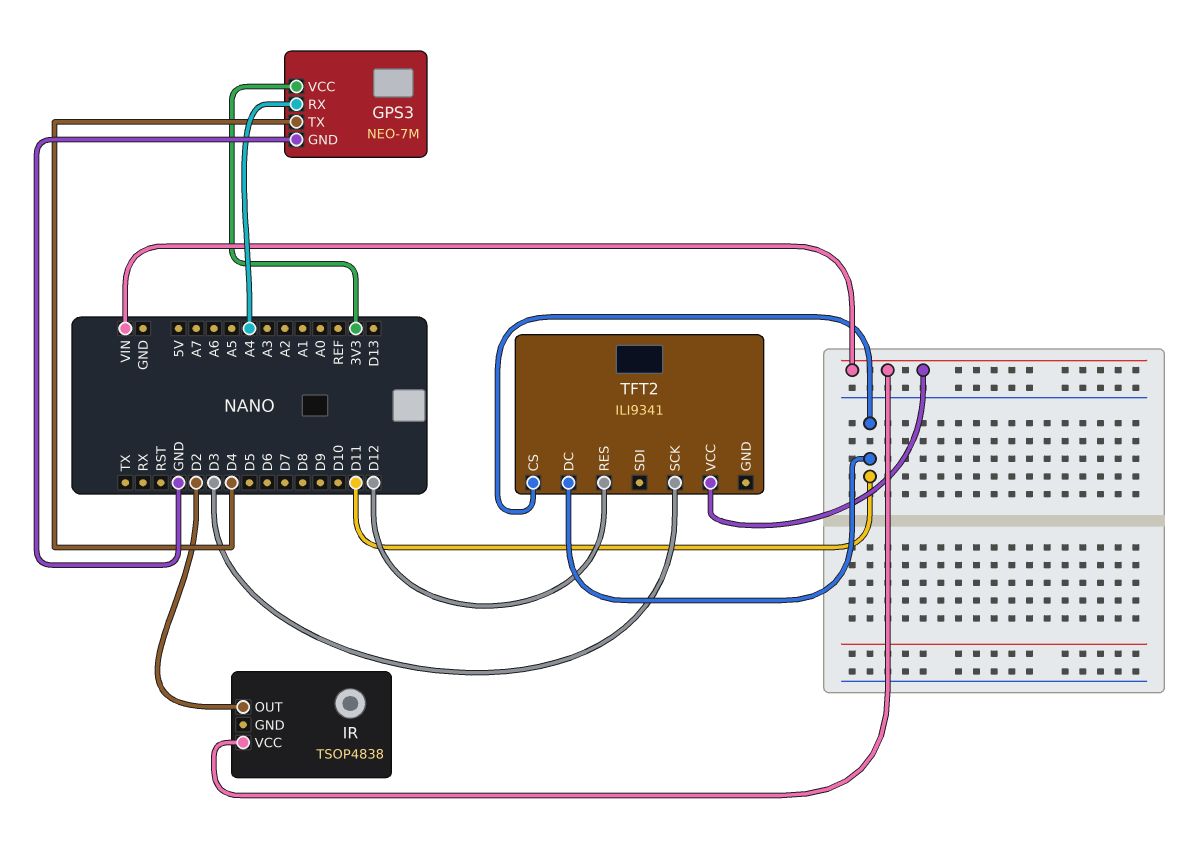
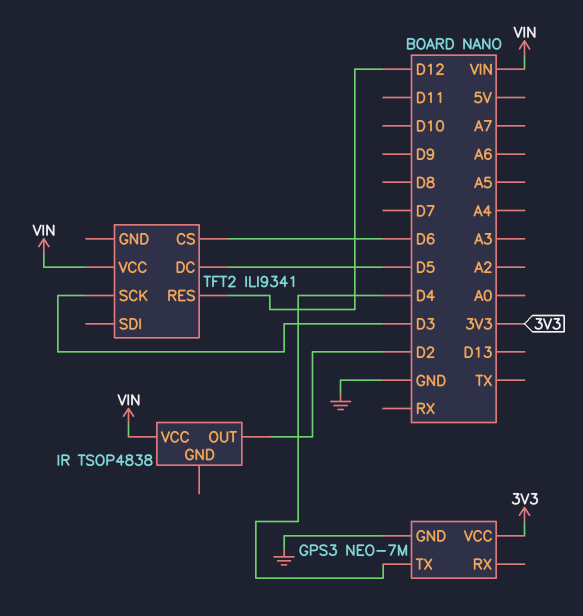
GPS3 pin RX: A4 -> none
TFT2 pin CS: D11 -> D6
TFT2 pin DC: D11 -> D5

